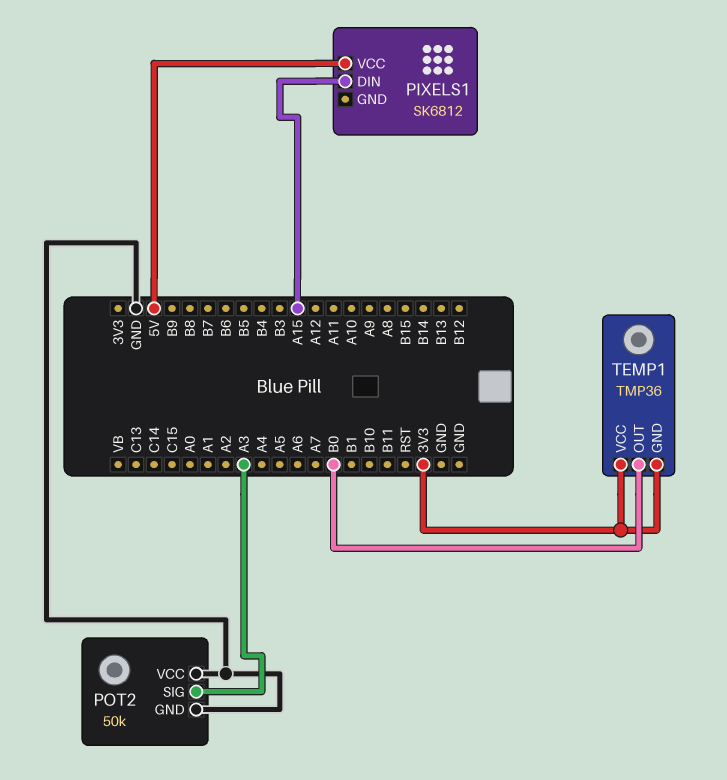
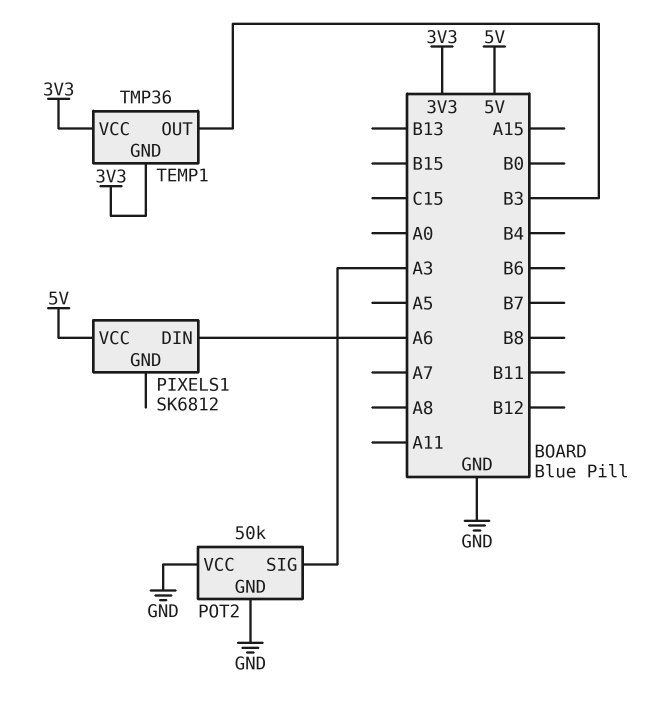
PIXELS1 pin DIN: A15 -> A6
TEMP1 pin OUT: B0 -> B3

